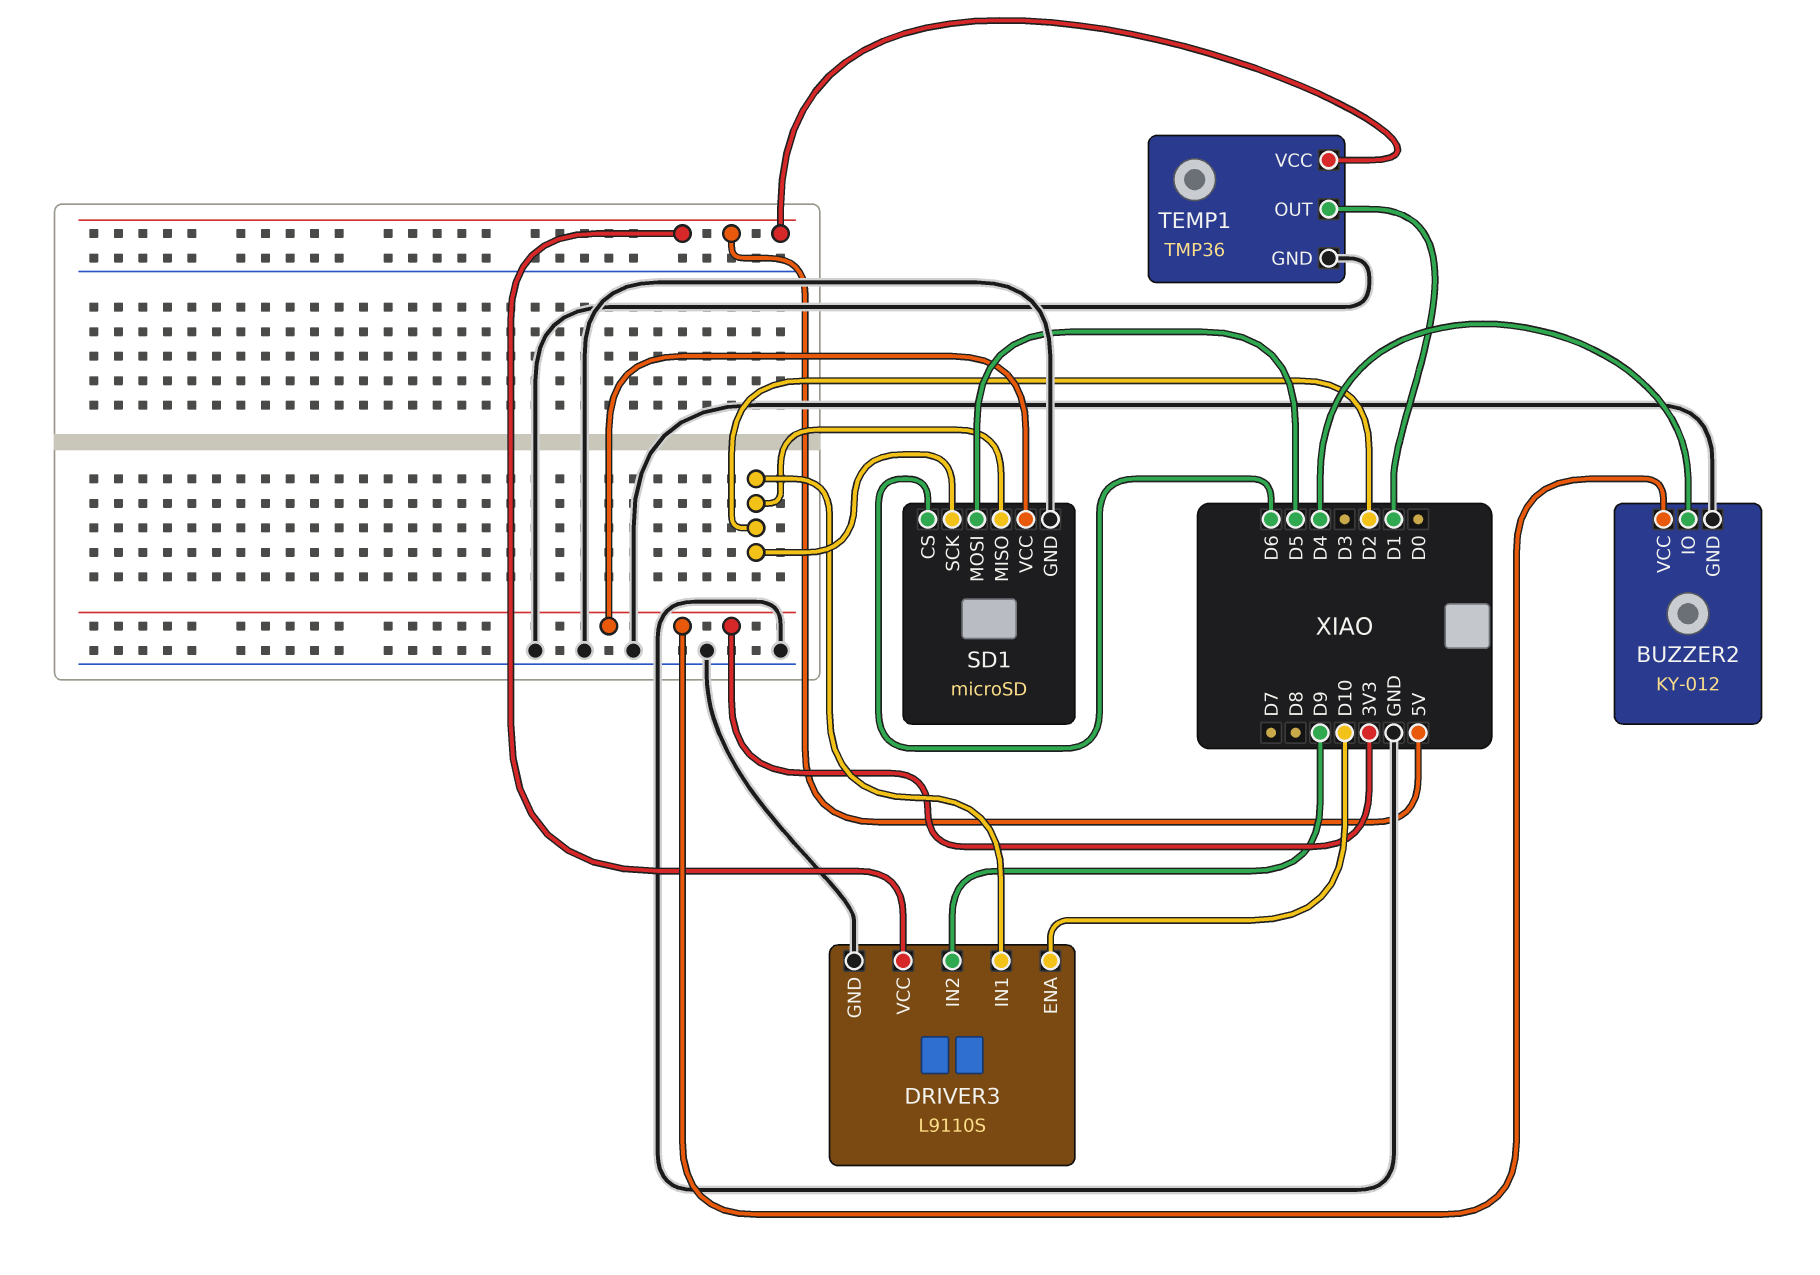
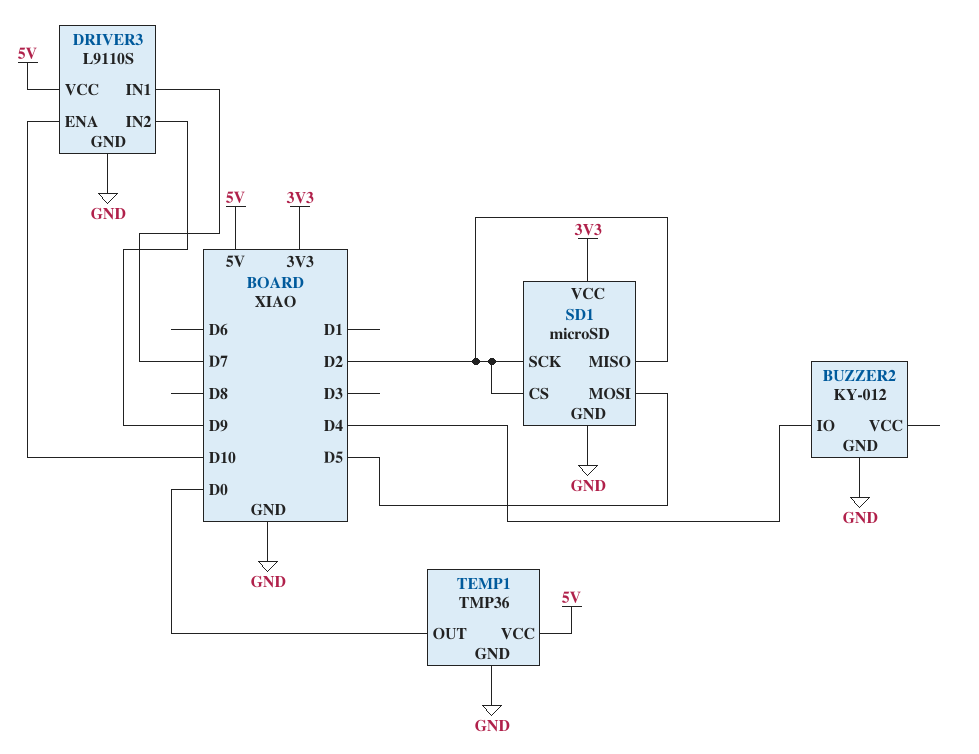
BUZZER2 pin VCC: 3V3 -> none
DRIVER3 pin IN1: D2 -> D7
SD1 pin CS: D6 -> D2
TEMP1 pin OUT: D1 -> D0

